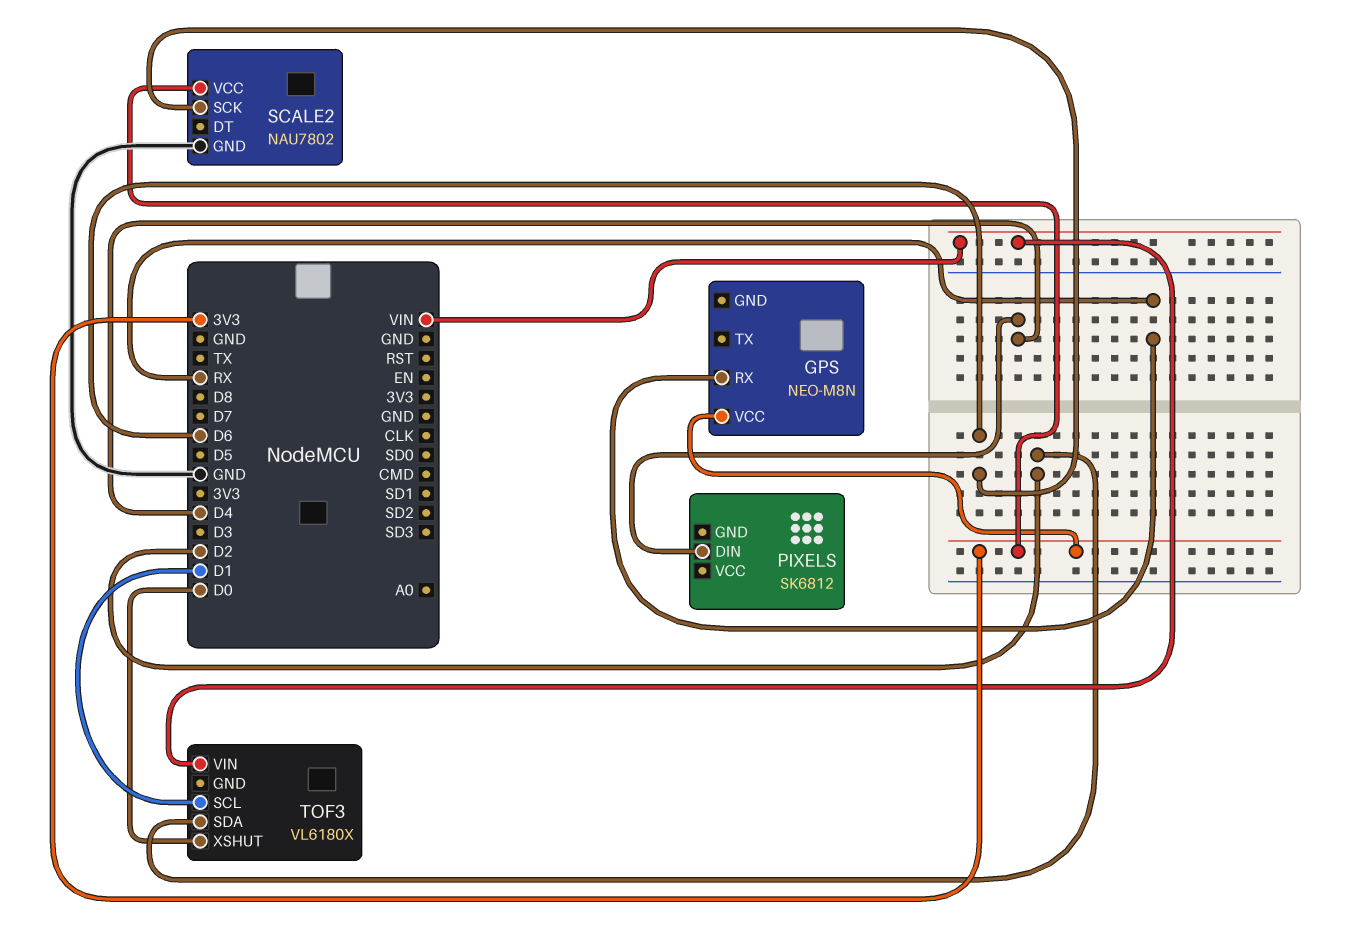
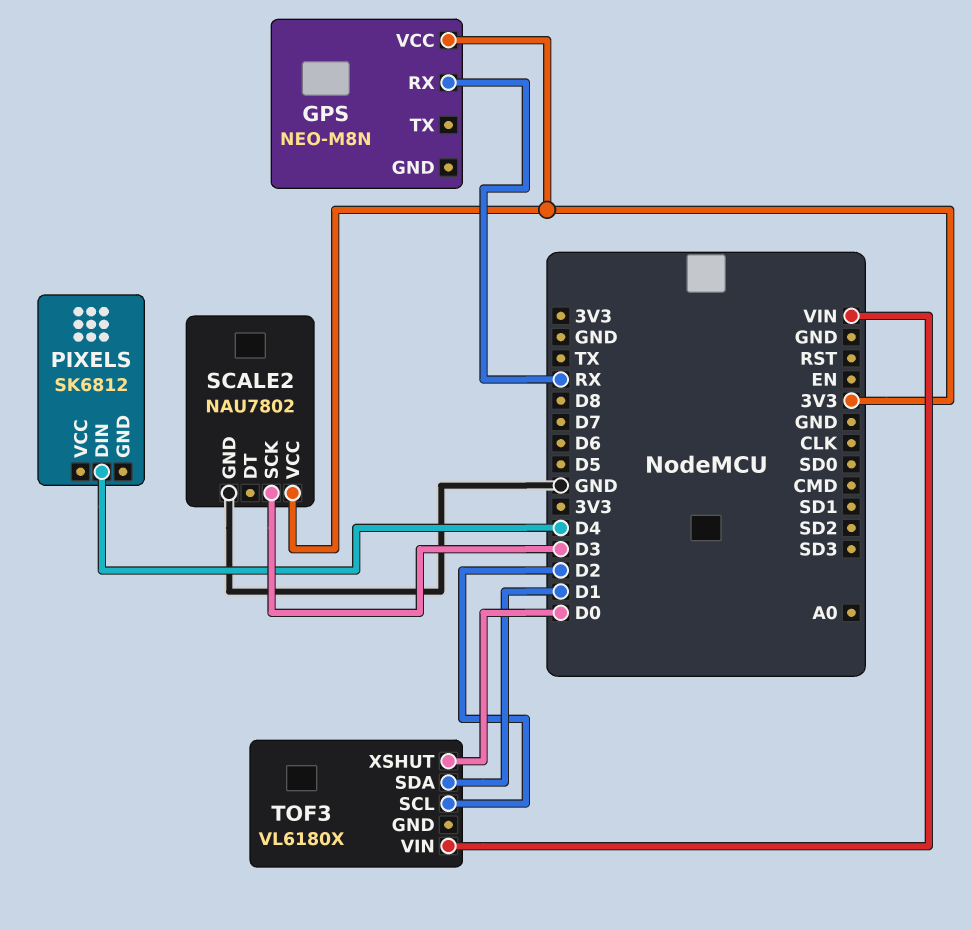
SCALE2 pin SCK: D6 -> D3
TOF3 pin SCL: D1 -> D2
TOF3 pin SDA: D2 -> D1

